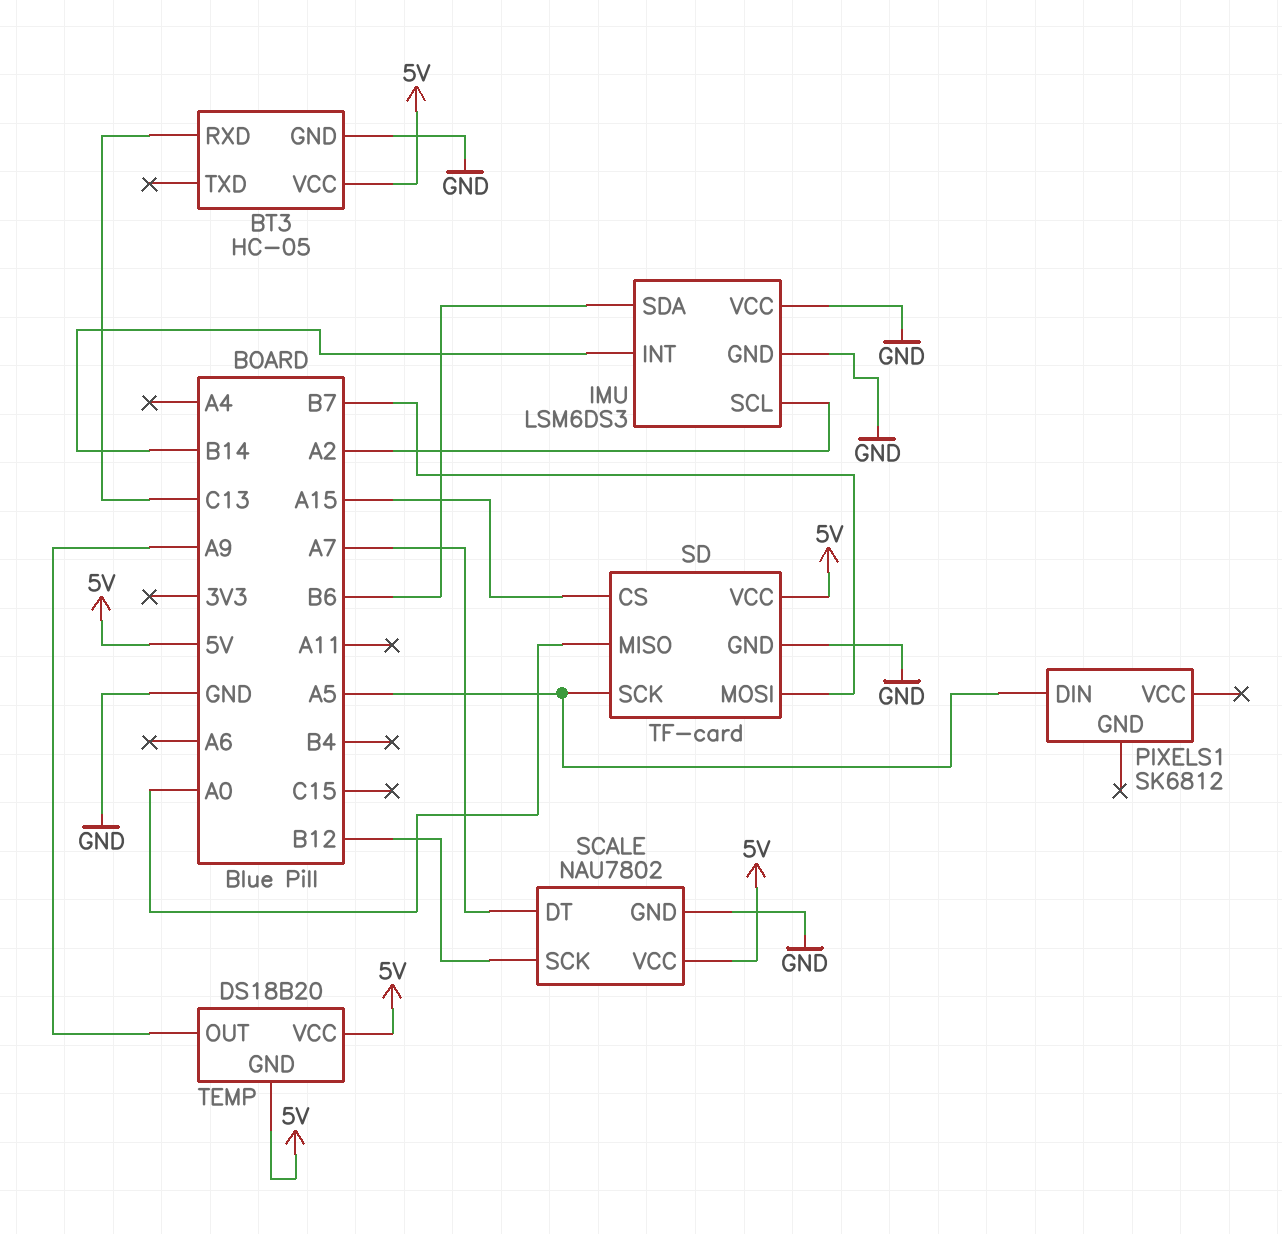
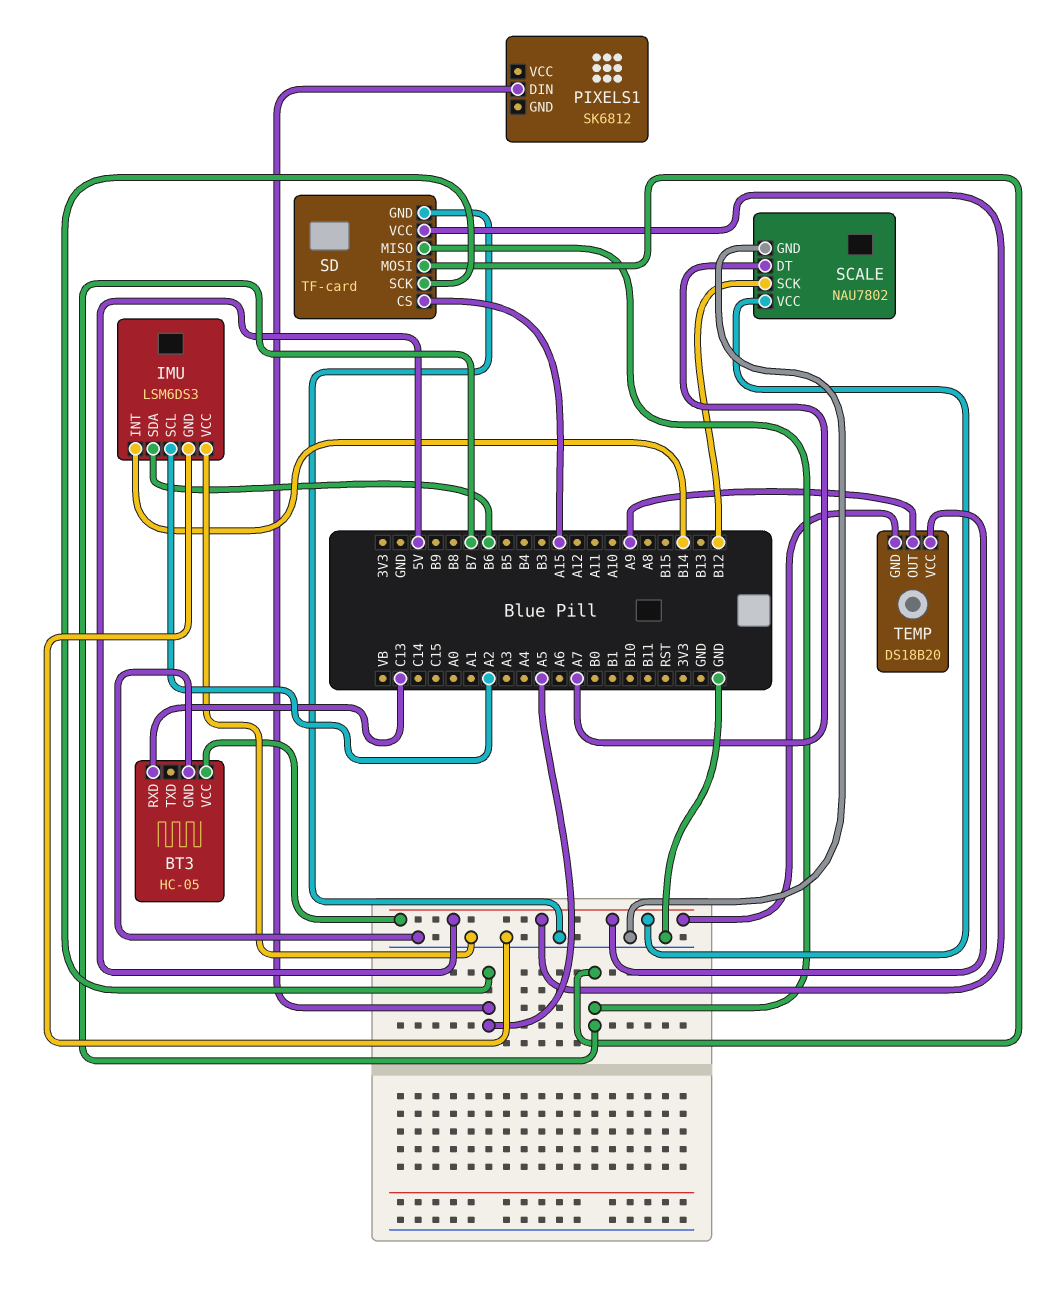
SD pin MISO: A0 -> B7

